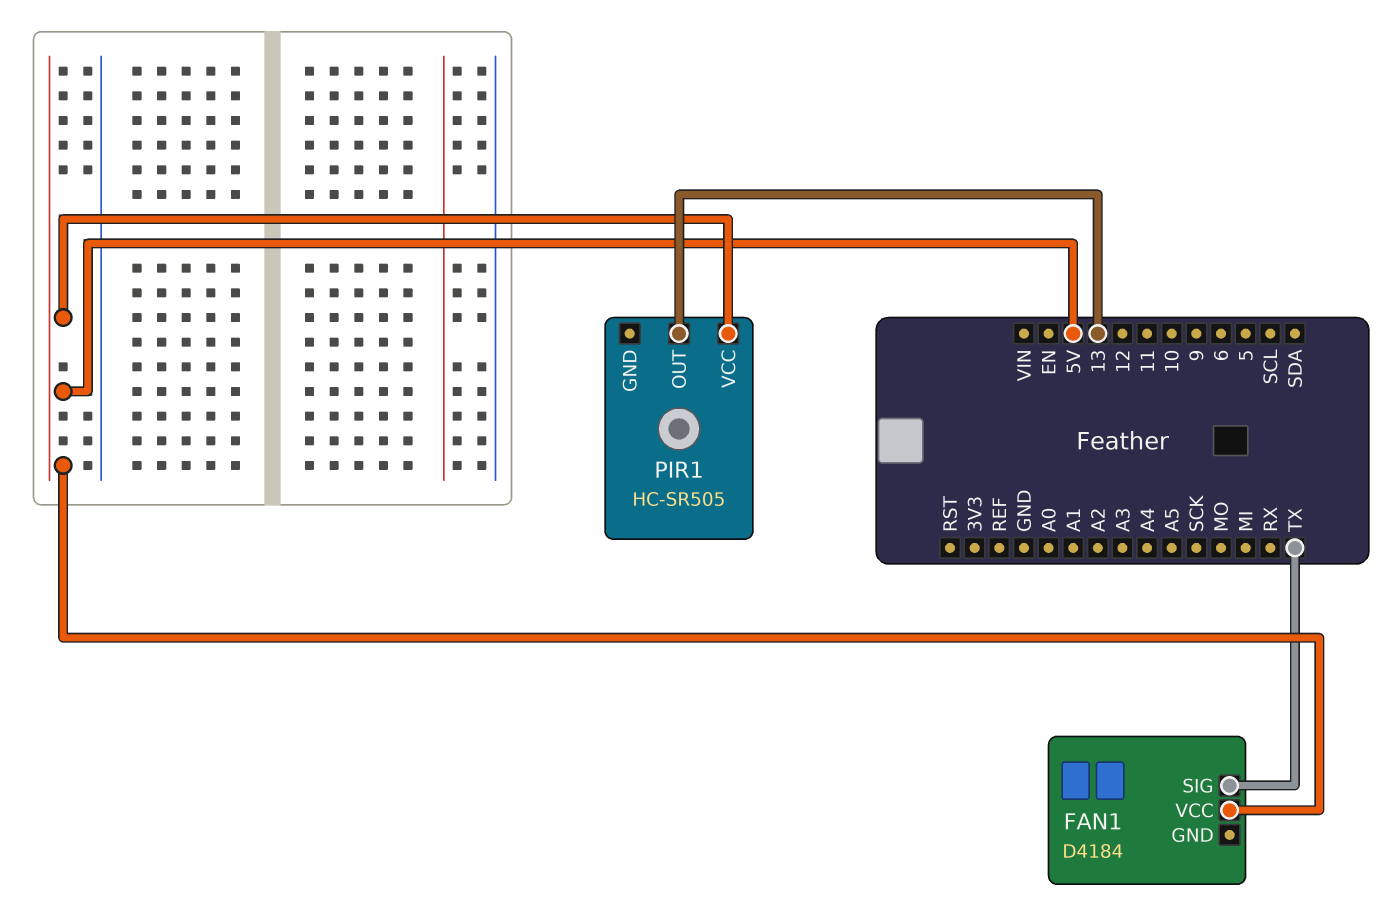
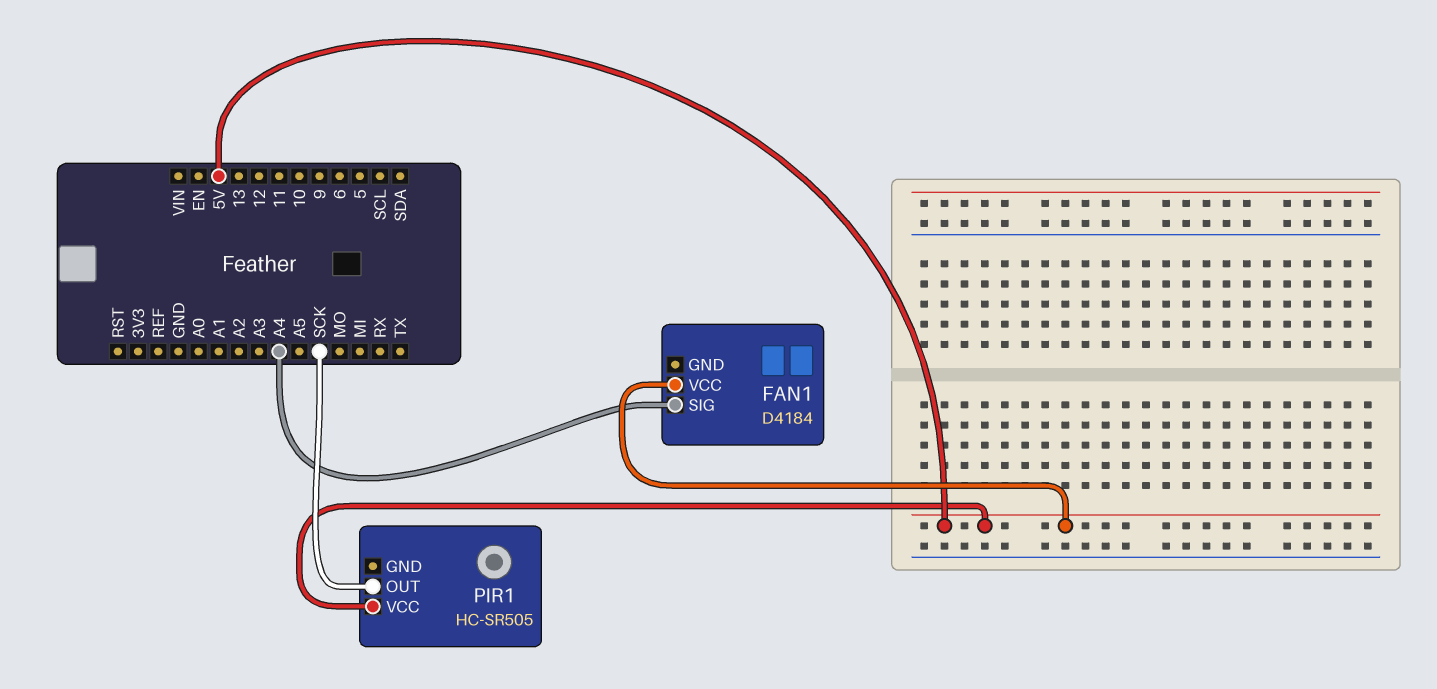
FAN1 pin SIG: TX -> A4
PIR1 pin OUT: 13 -> SCK

